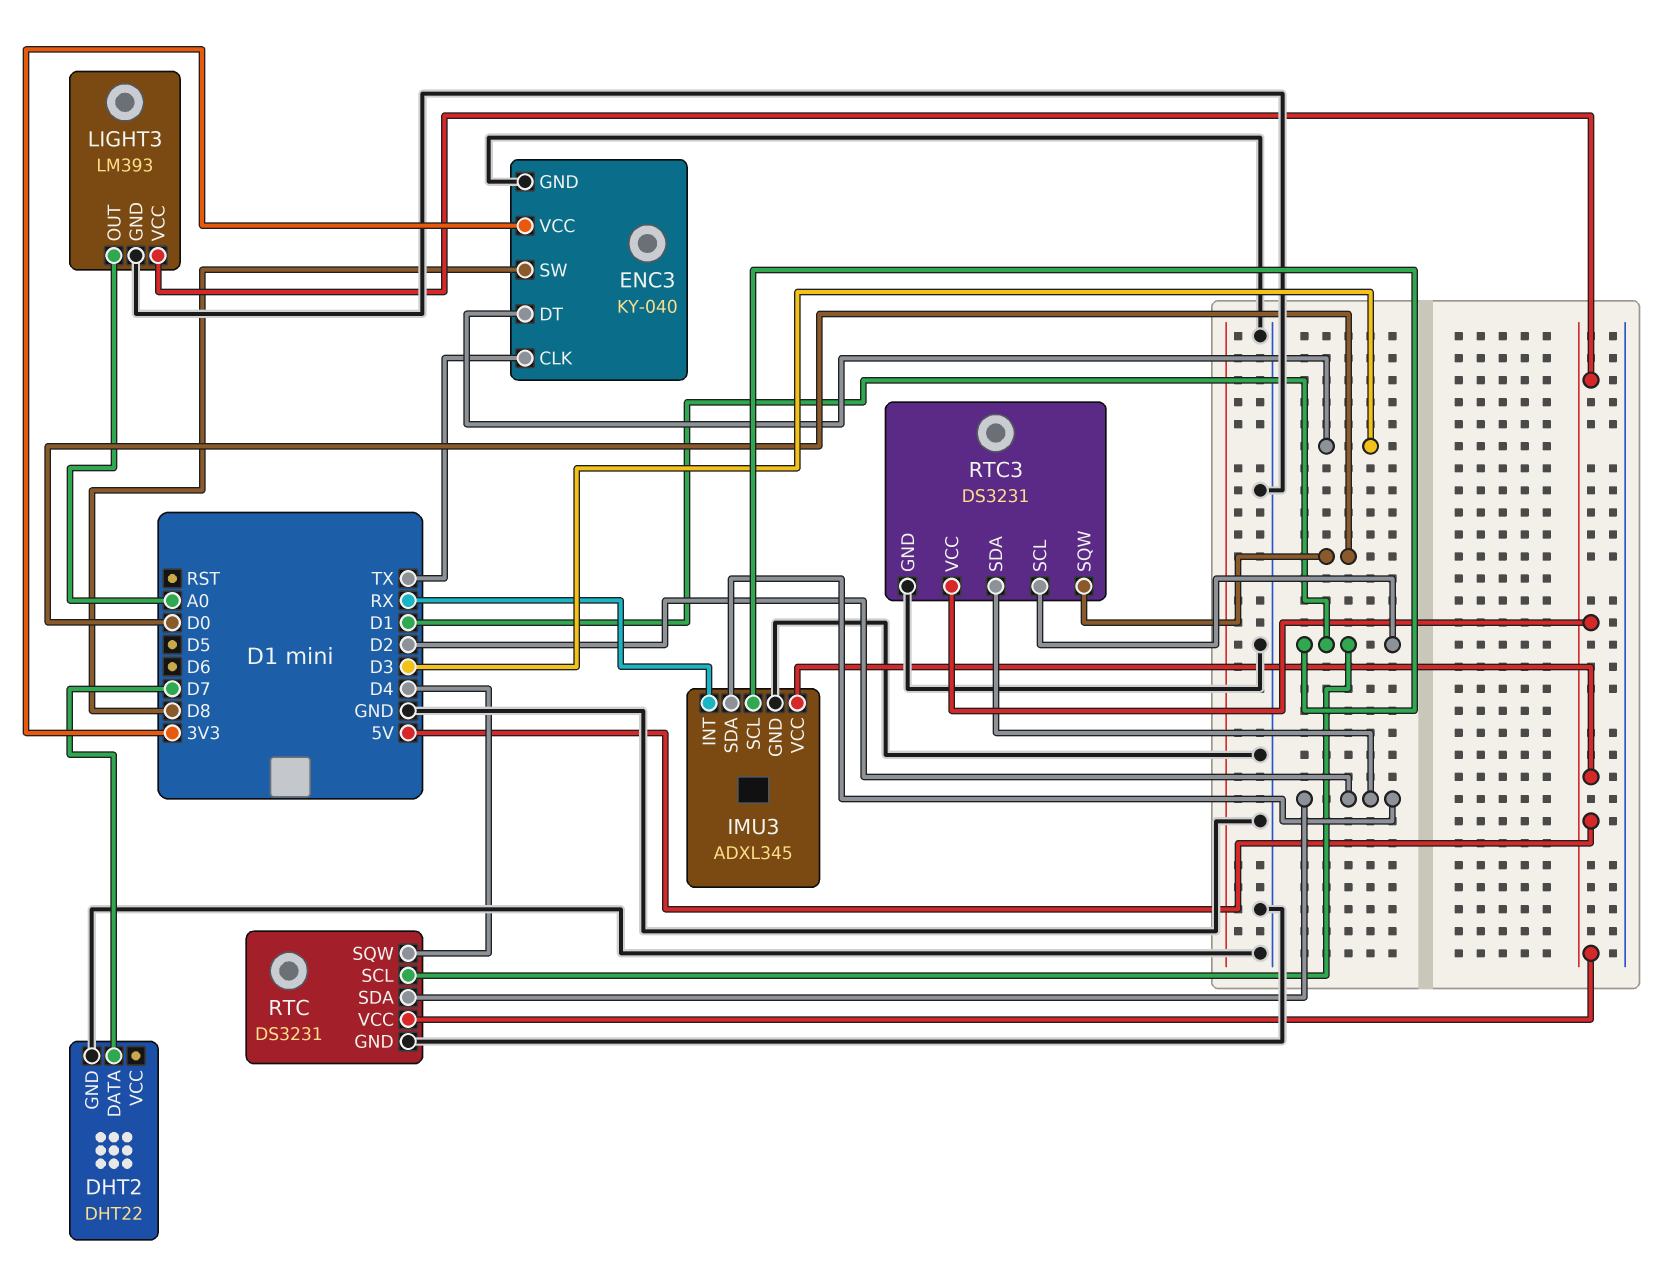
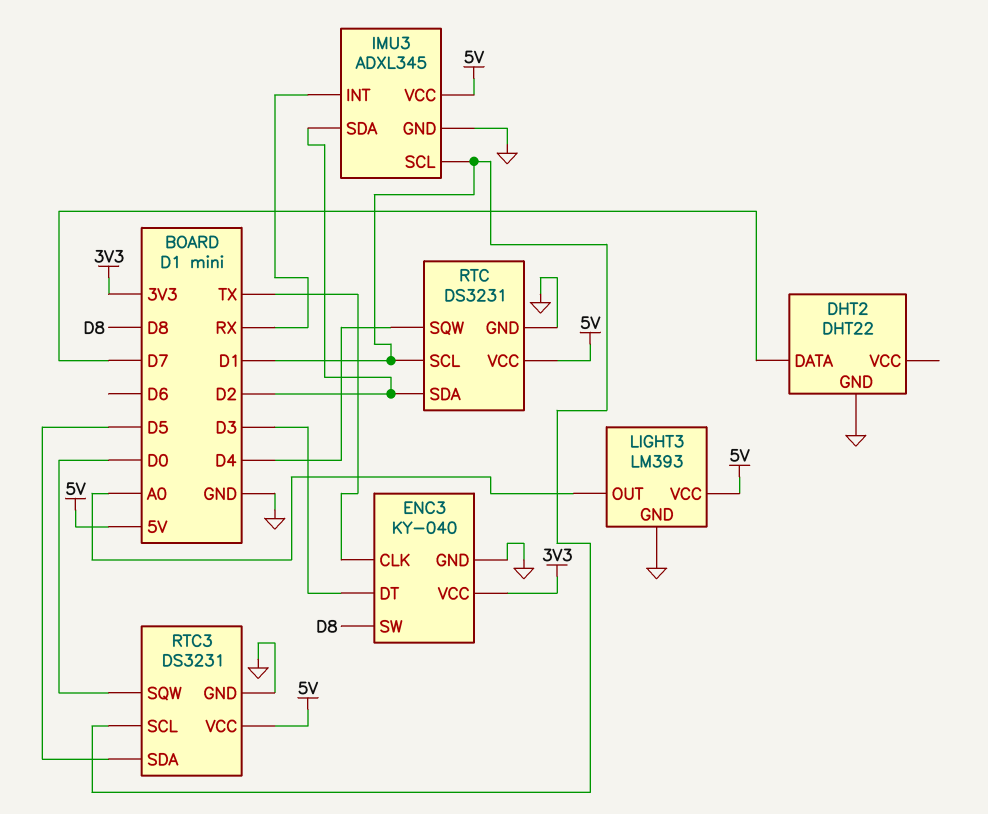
RTC3 pin SDA: D2 -> D5

